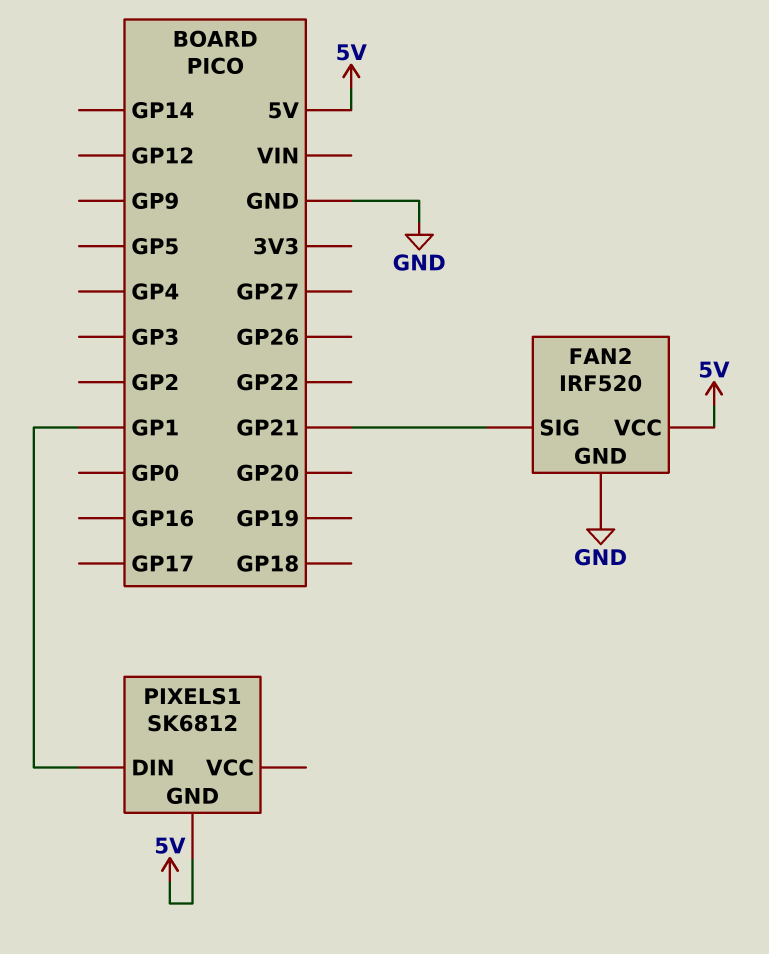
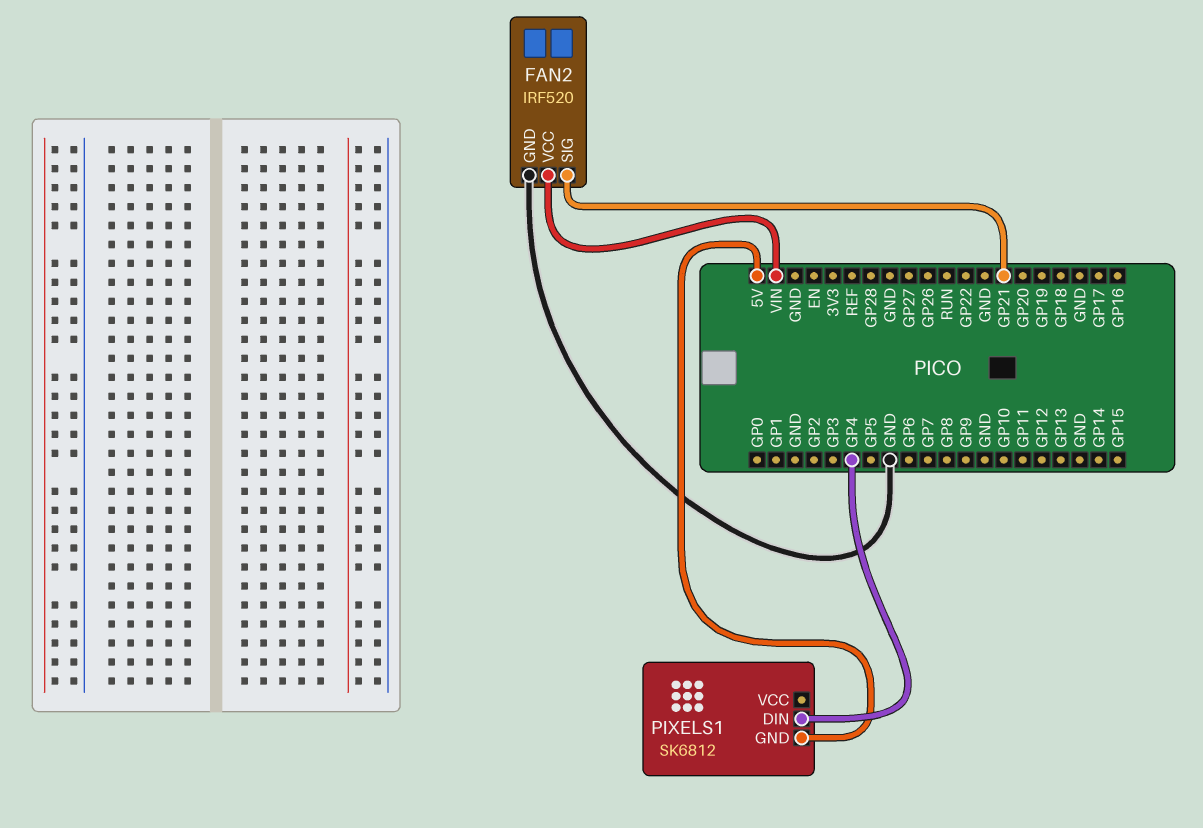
FAN2 pin VCC: 5V -> VIN
PIXELS1 pin DIN: GP1 -> GP4

